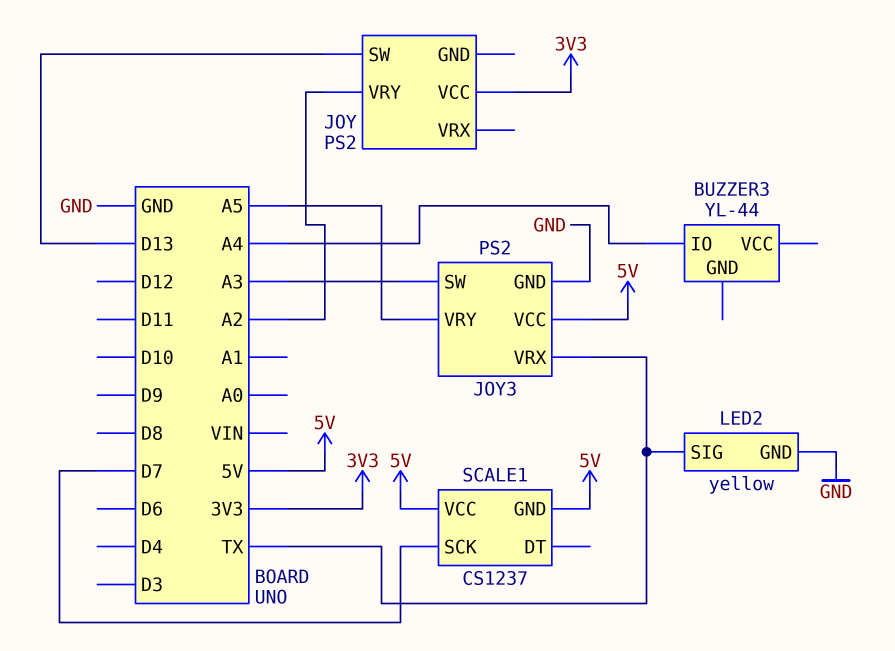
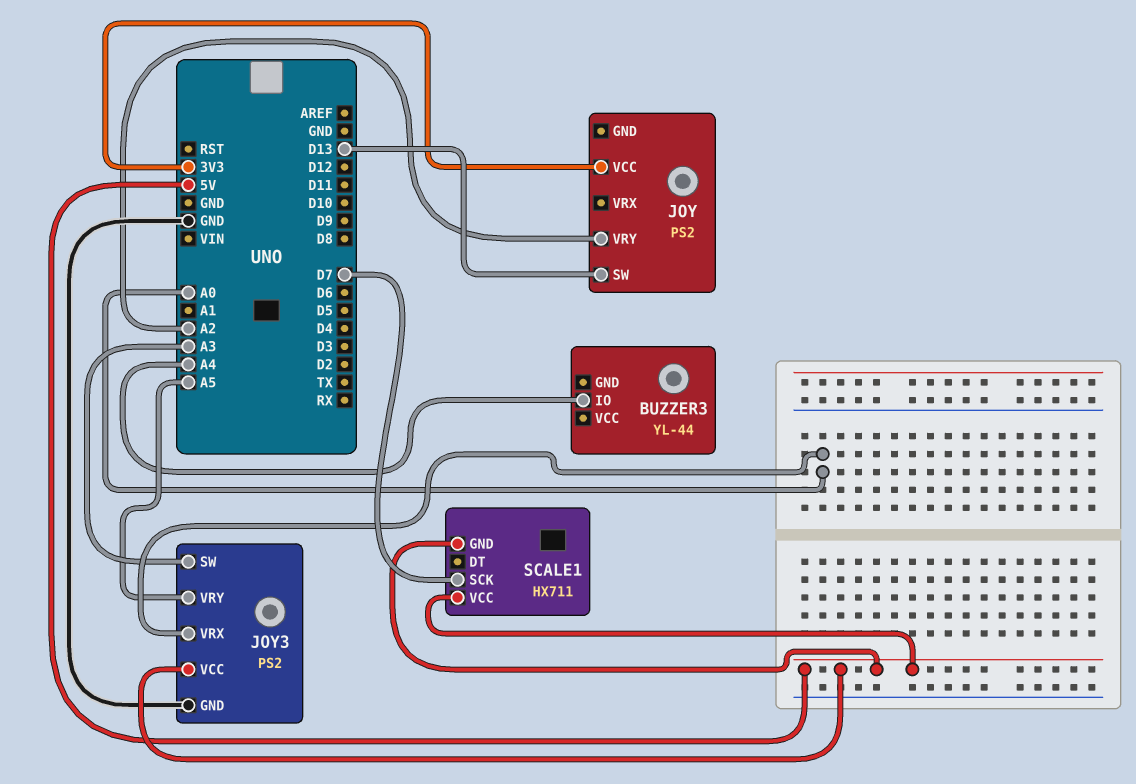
JOY3 pin VRX: TX -> A0
LED2: yellow -> none
LED2 pin GND: GND -> none
LED2 pin SIG: TX -> none
SCALE1: CS1237 -> HX711

